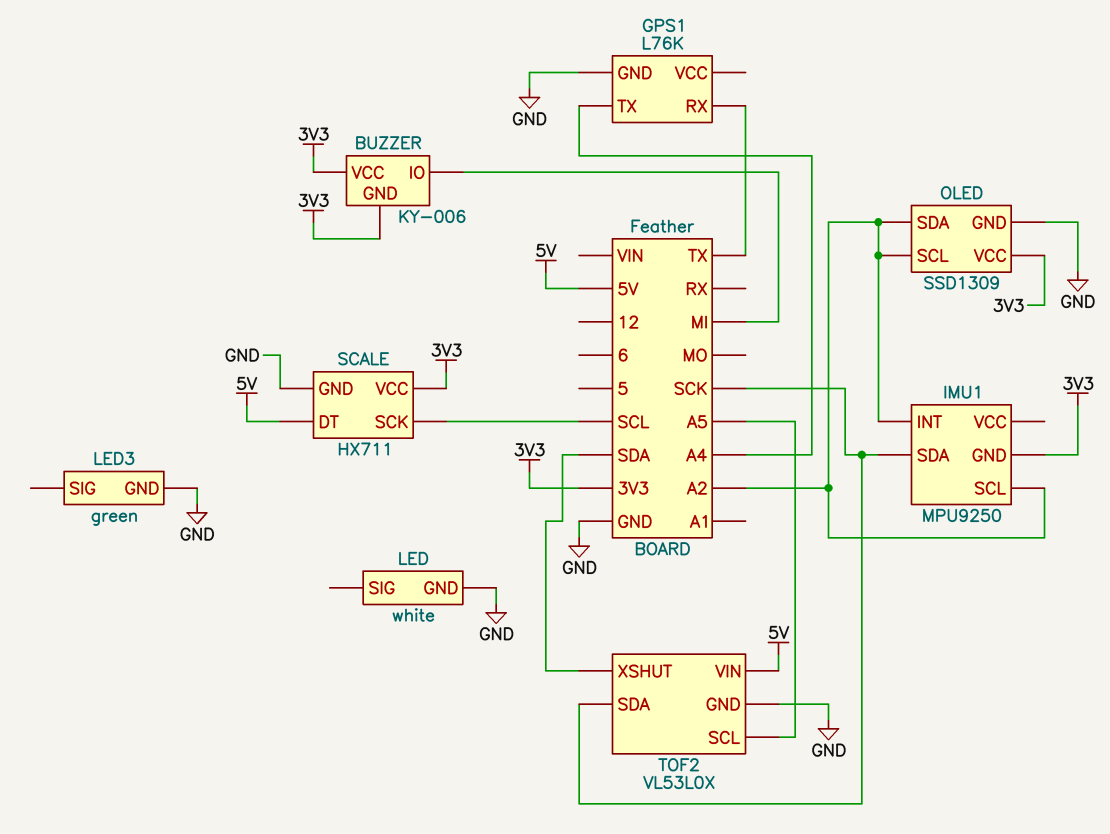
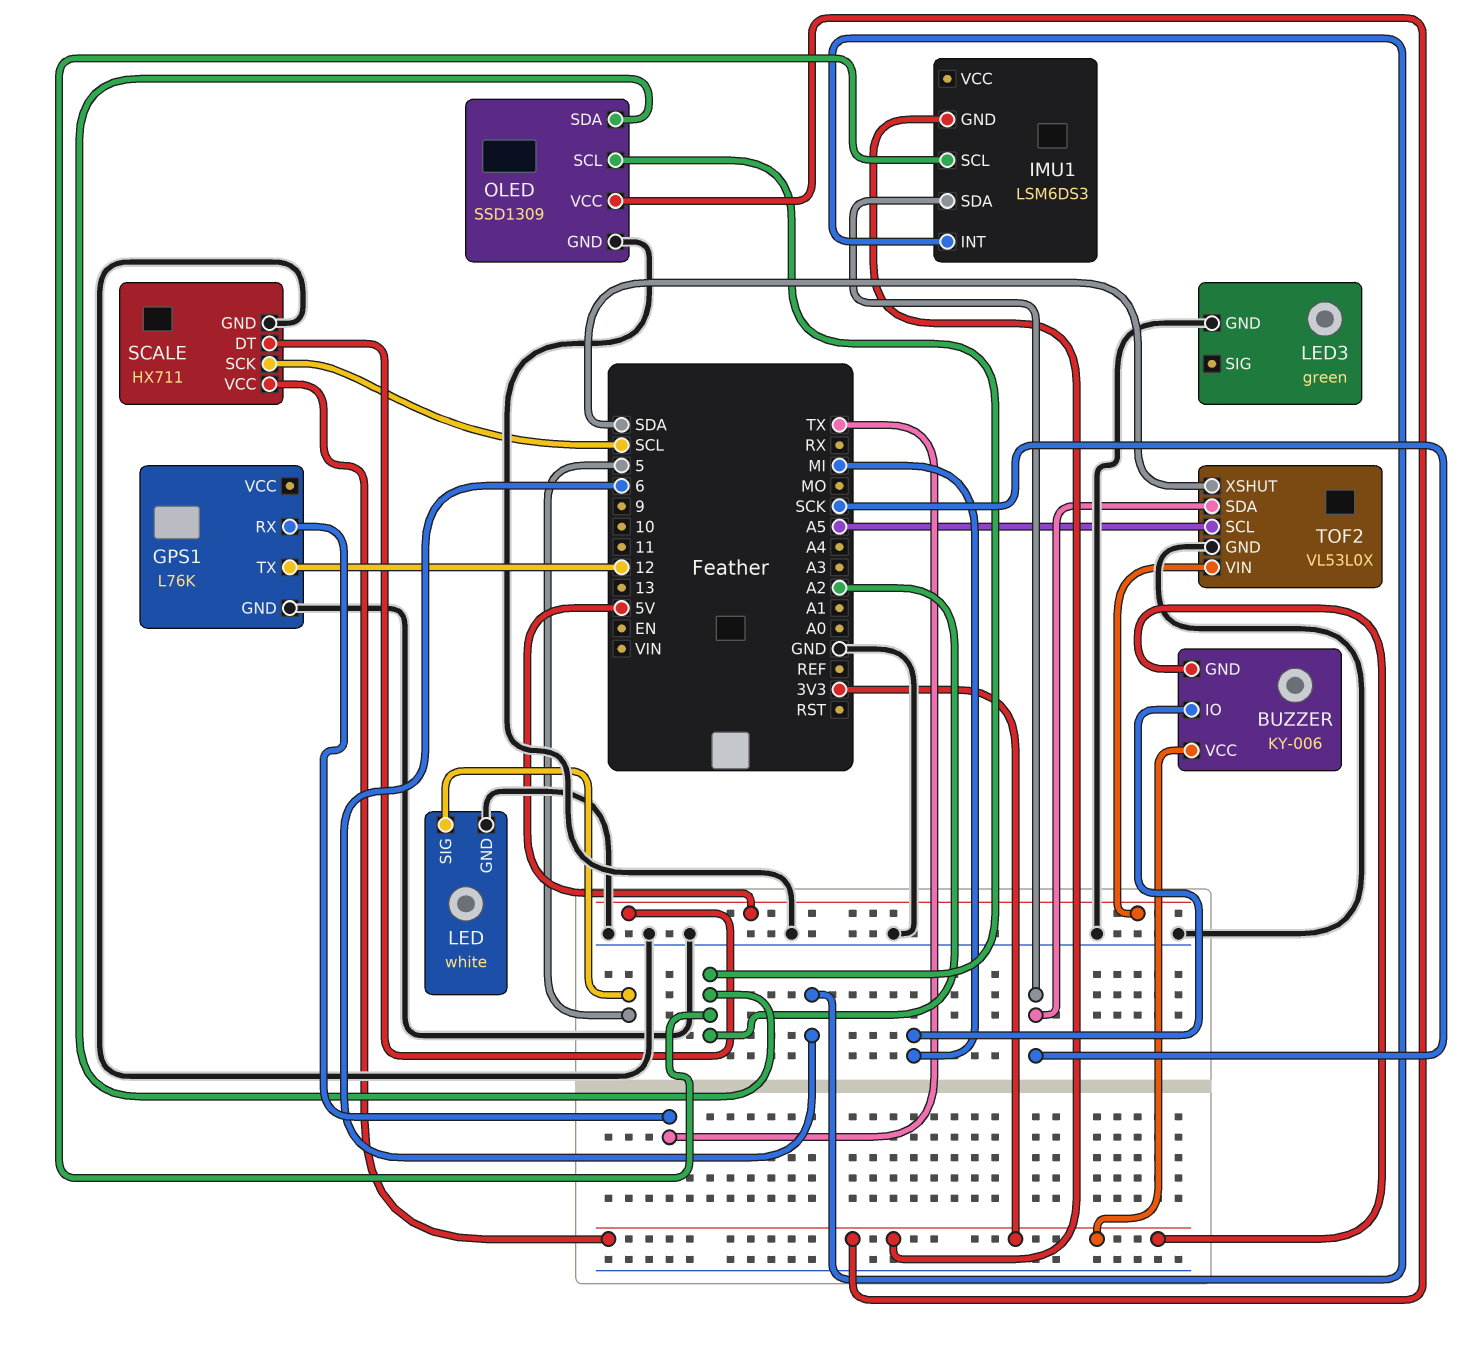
GPS1 pin TX: A4 -> 12
IMU1: MPU9250 -> LSM6DS3
IMU1 pin INT: A2 -> 6
LED pin SIG: none -> 5

